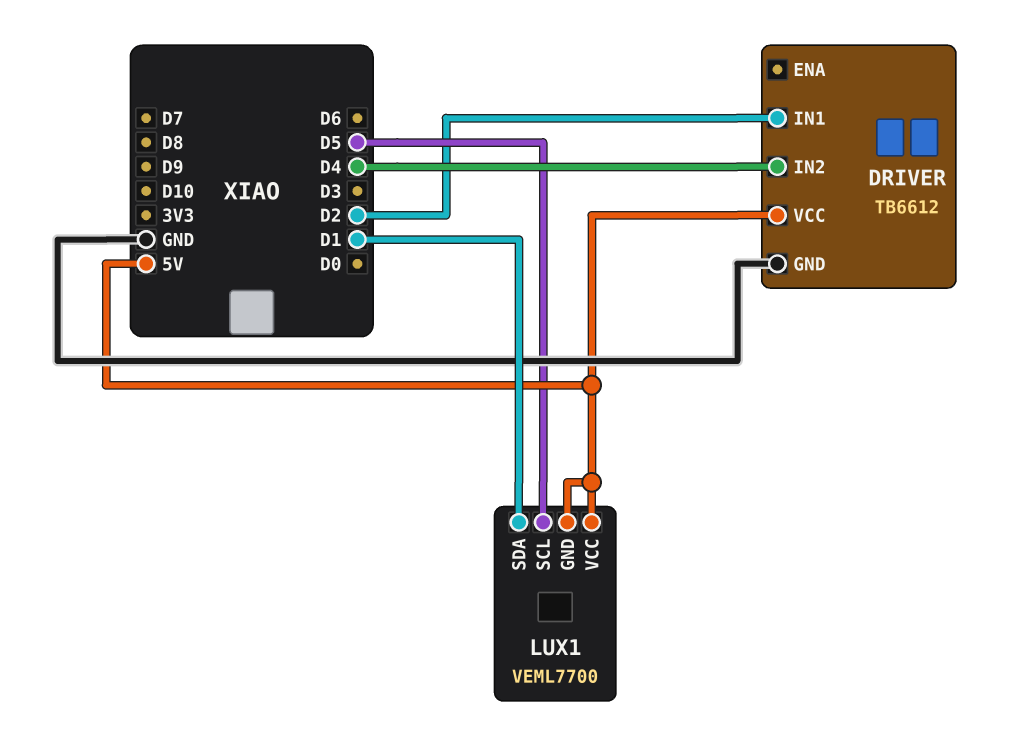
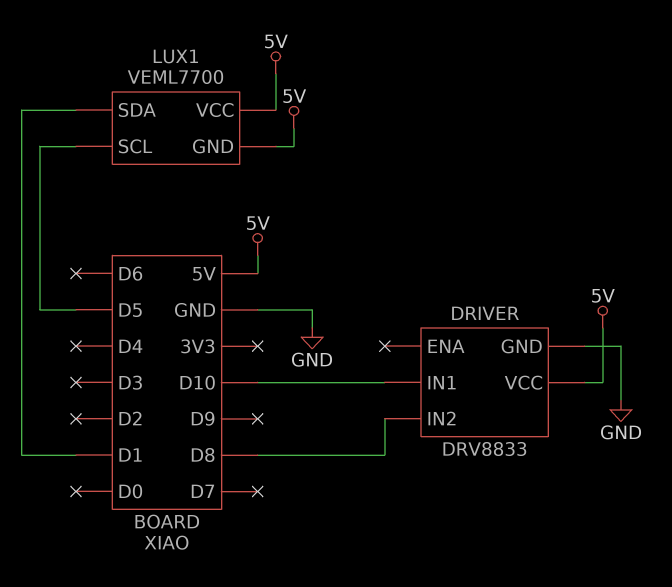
DRIVER: TB6612 -> DRV8833
DRIVER pin IN1: D2 -> D10
DRIVER pin IN2: D4 -> D8

